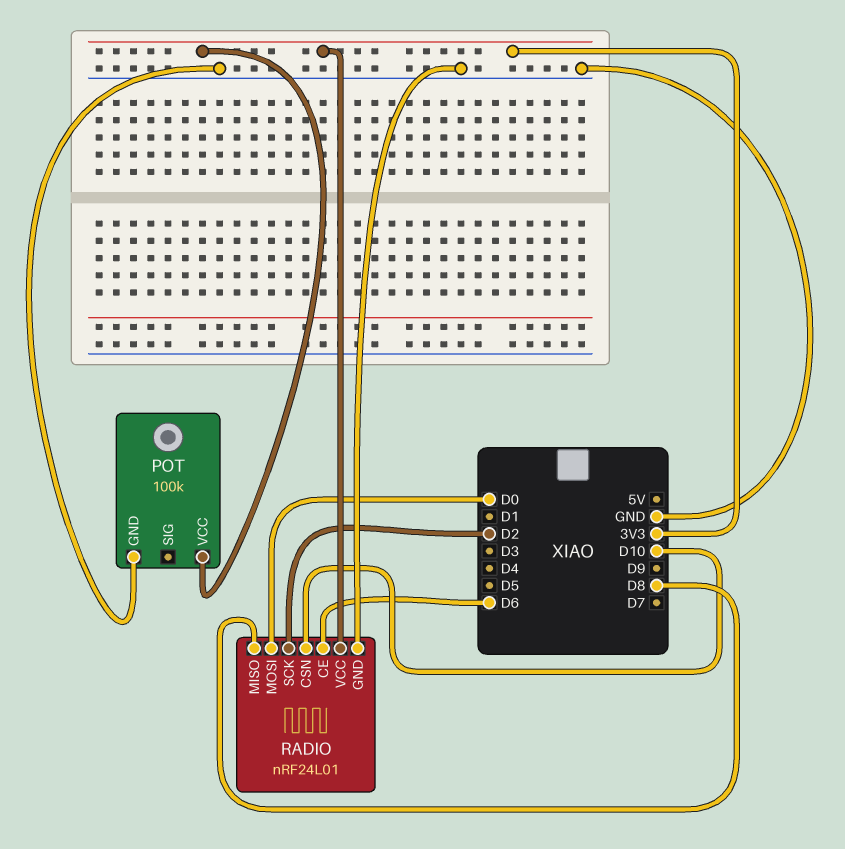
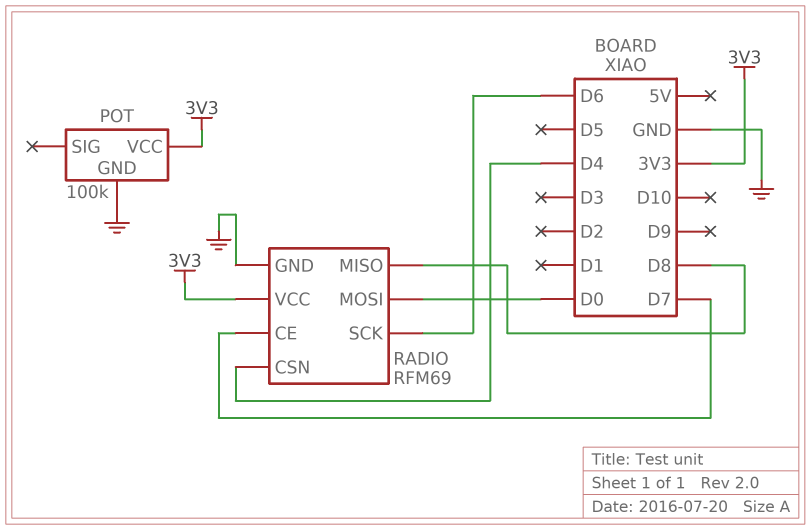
RADIO: nRF24L01 -> RFM69
RADIO pin CE: D6 -> D7
RADIO pin CSN: D10 -> D4
RADIO pin SCK: D2 -> D6

